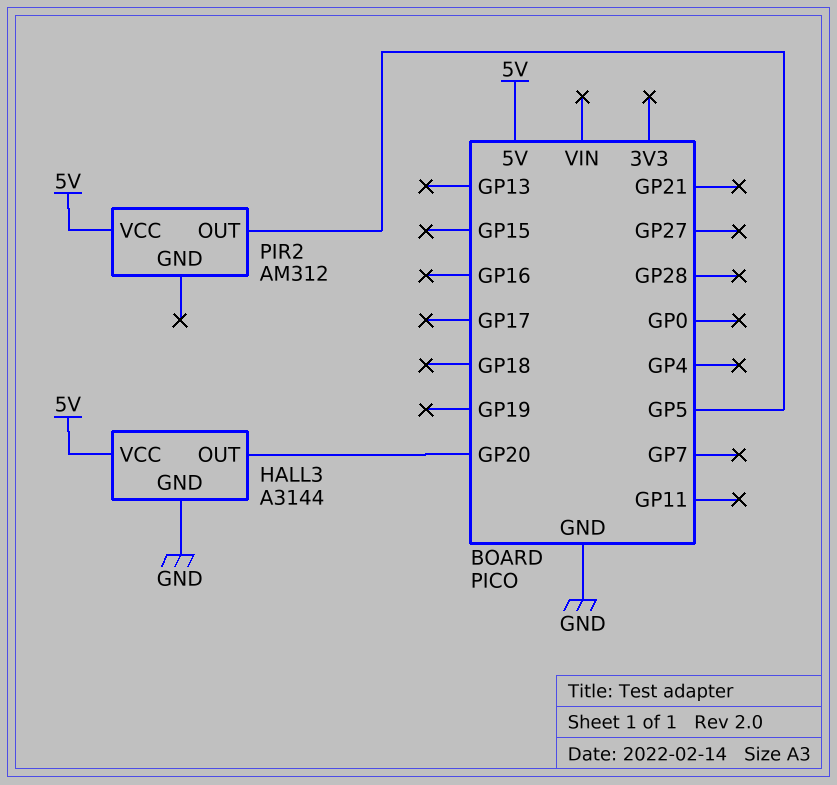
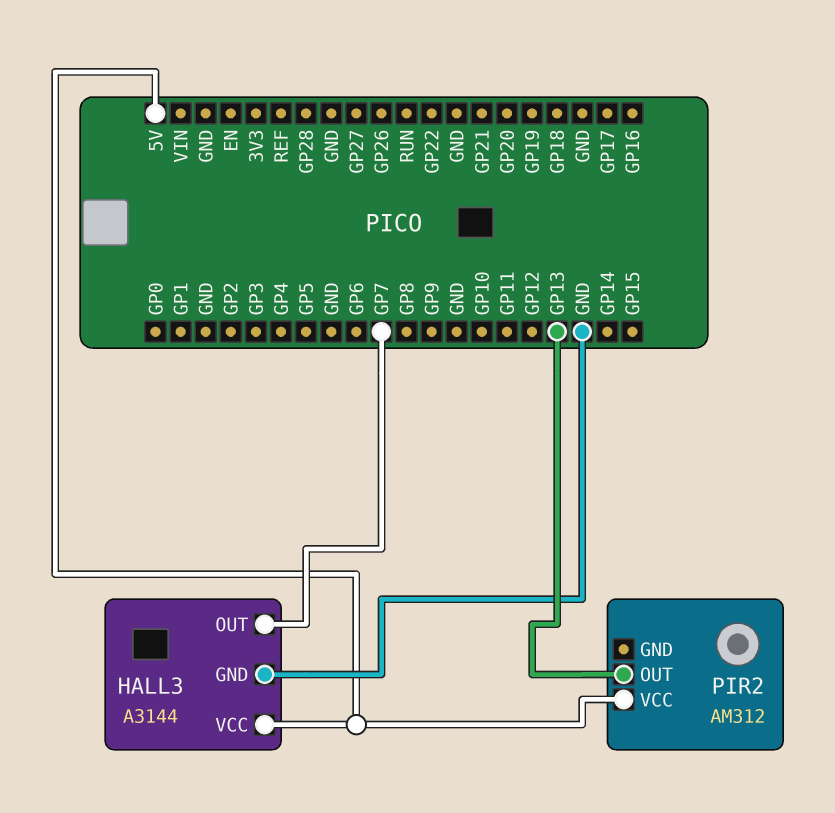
HALL3 pin OUT: GP20 -> GP7
PIR2 pin OUT: GP5 -> GP13

